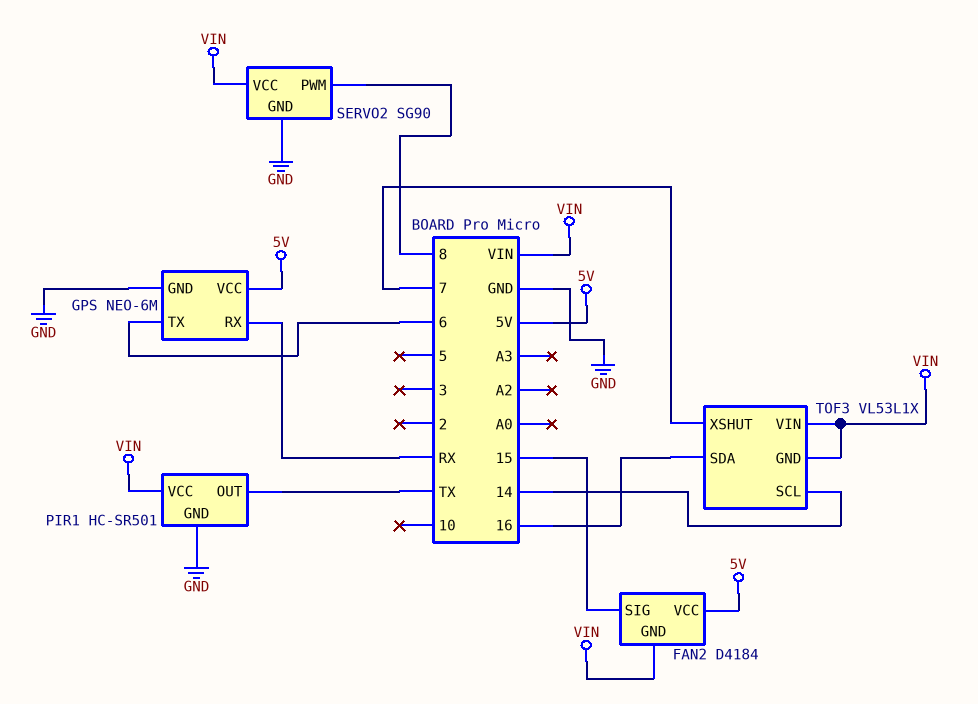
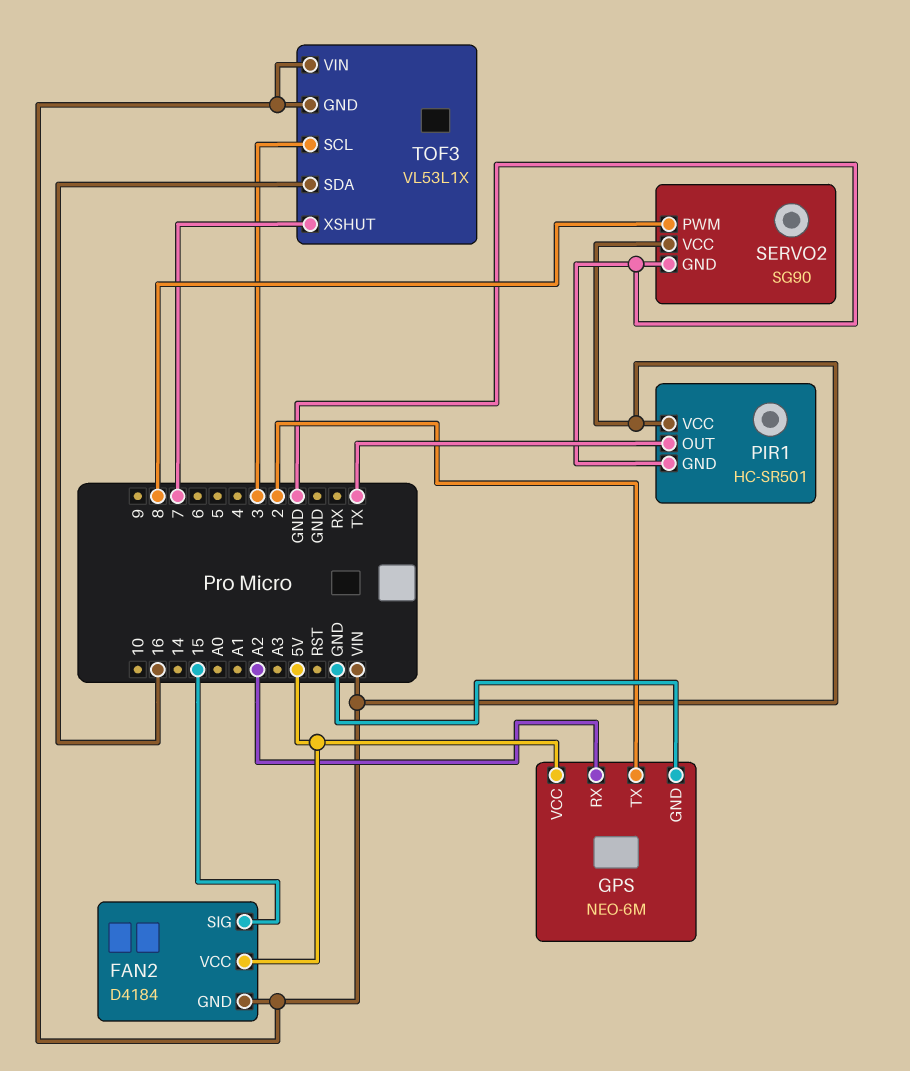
GPS pin RX: RX -> A2
GPS pin TX: 6 -> 2
TOF3 pin SCL: 14 -> 3

